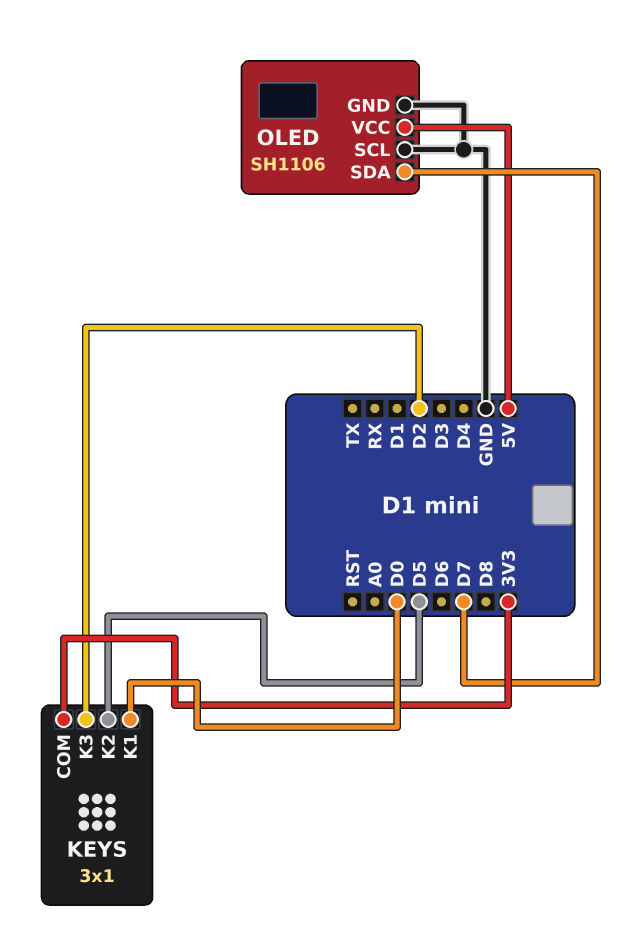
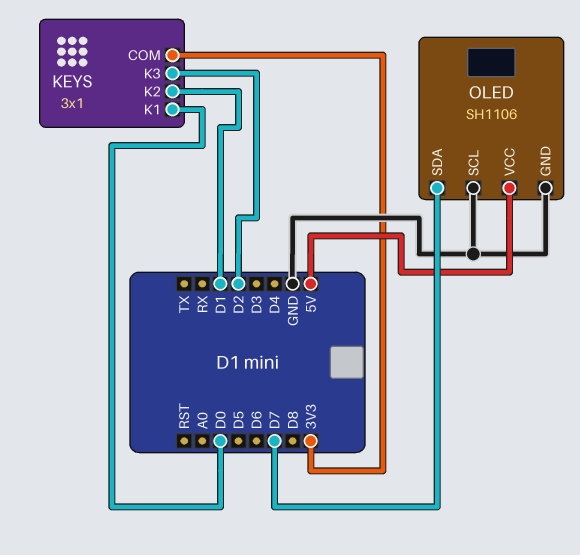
KEYS pin K2: D5 -> D1

